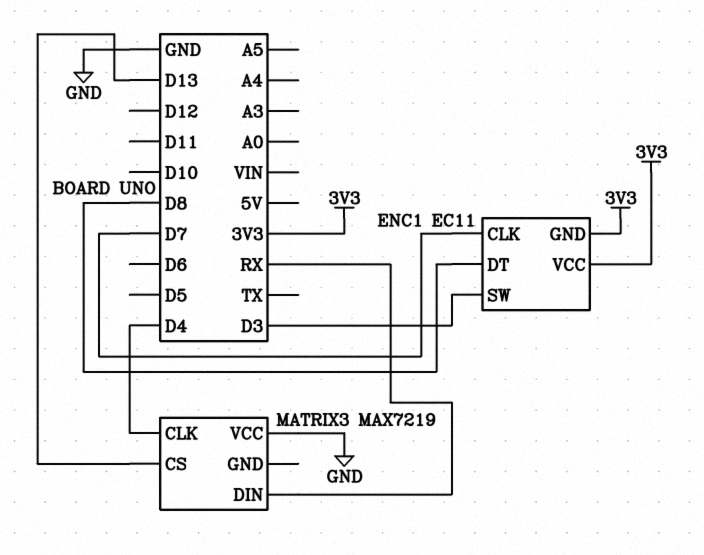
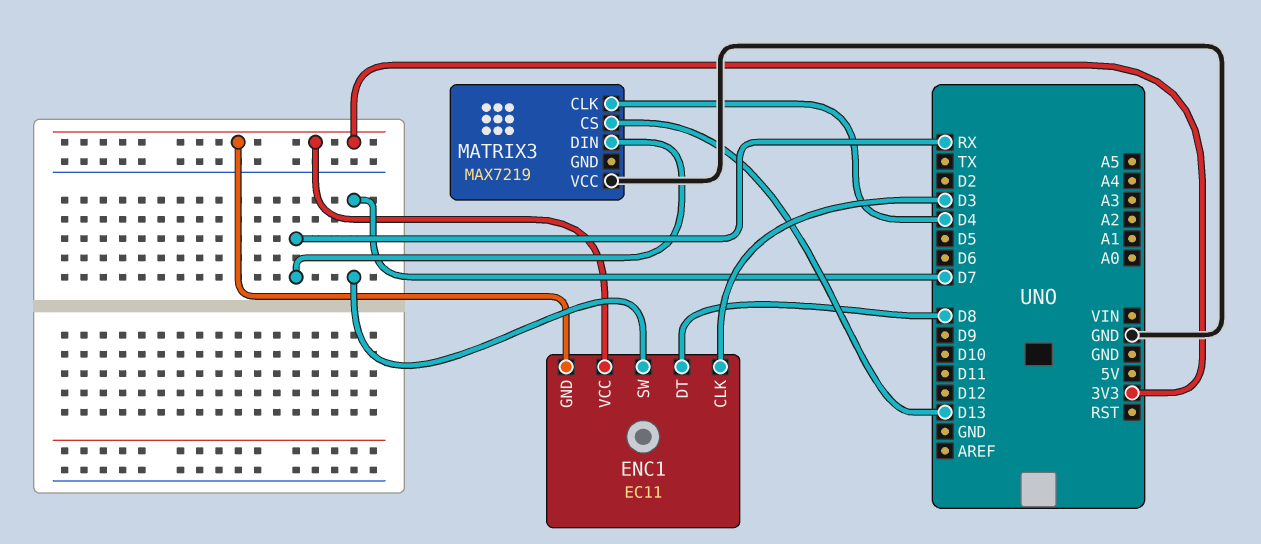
ENC1 pin CLK: D7 -> D3
ENC1 pin SW: D3 -> D7

